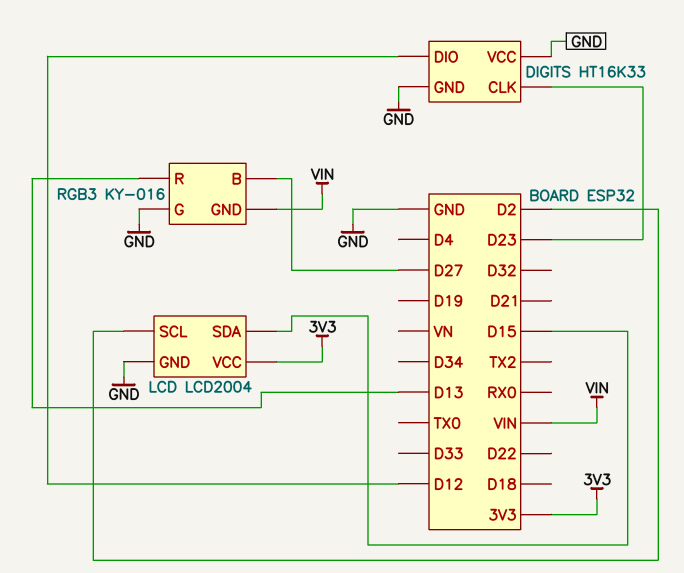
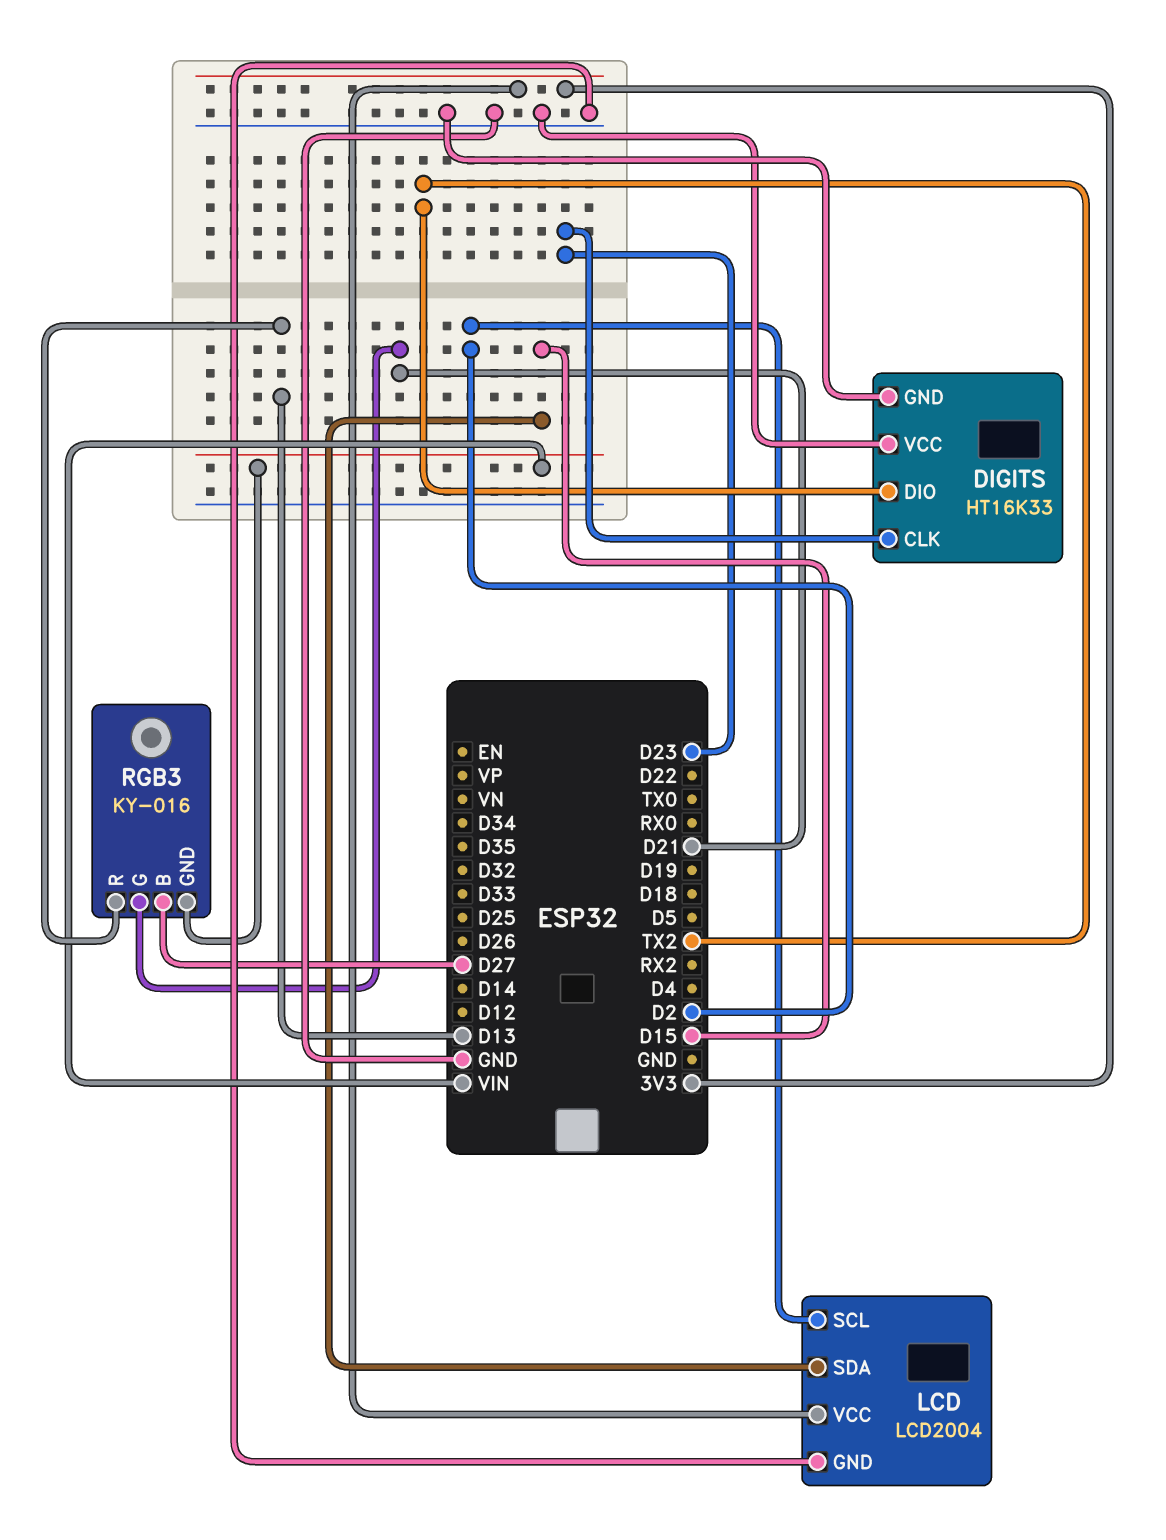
DIGITS pin DIO: D12 -> TX2
RGB3 pin G: GND -> D21

